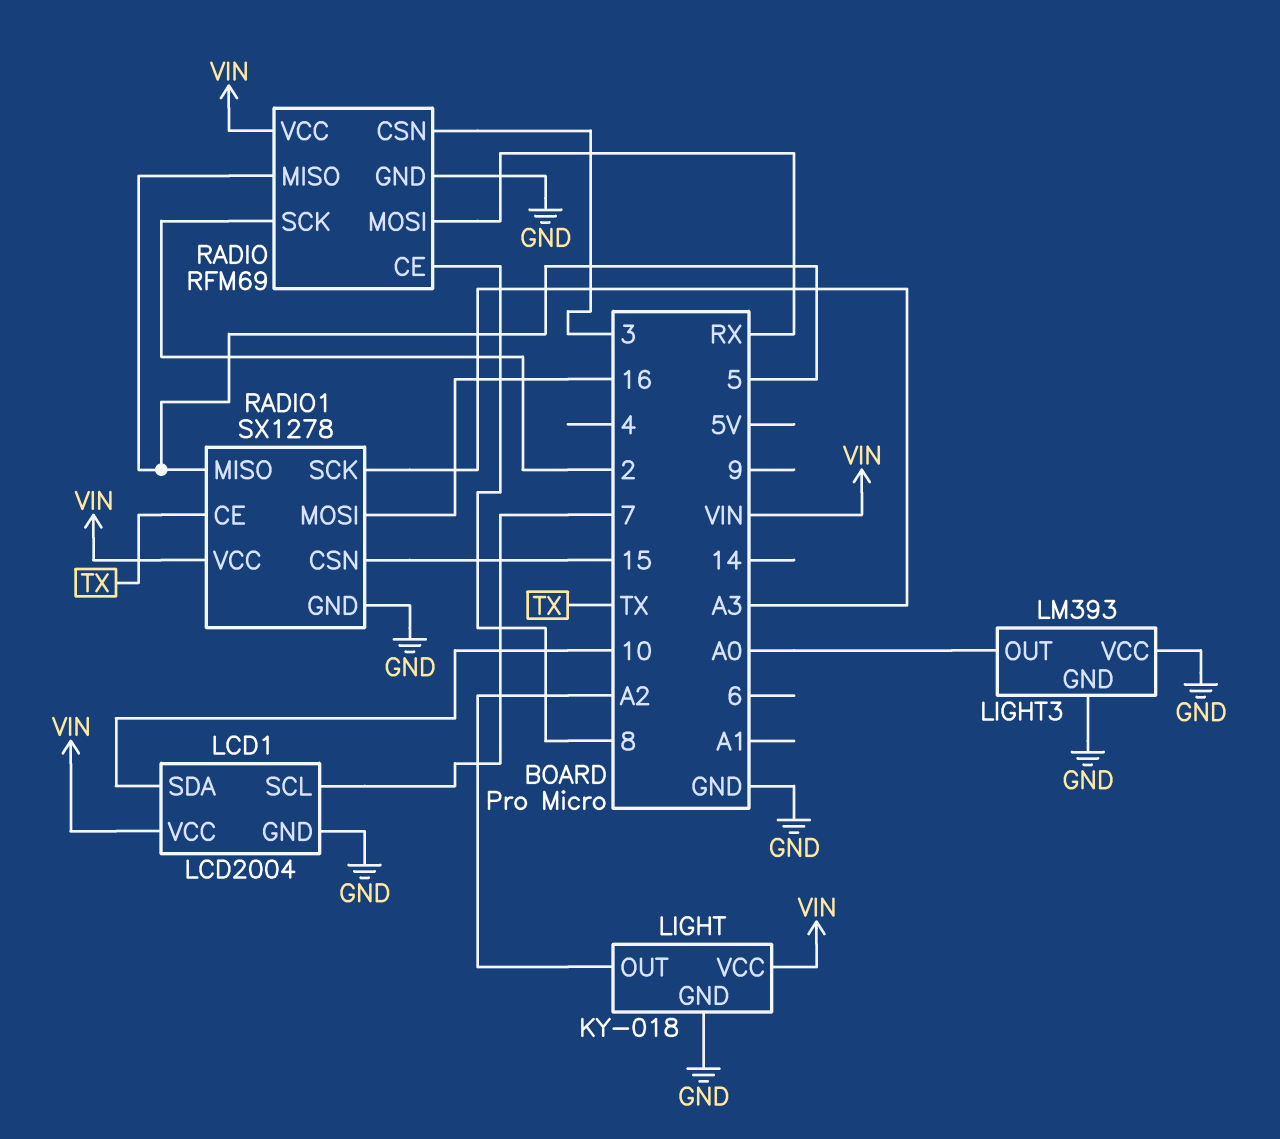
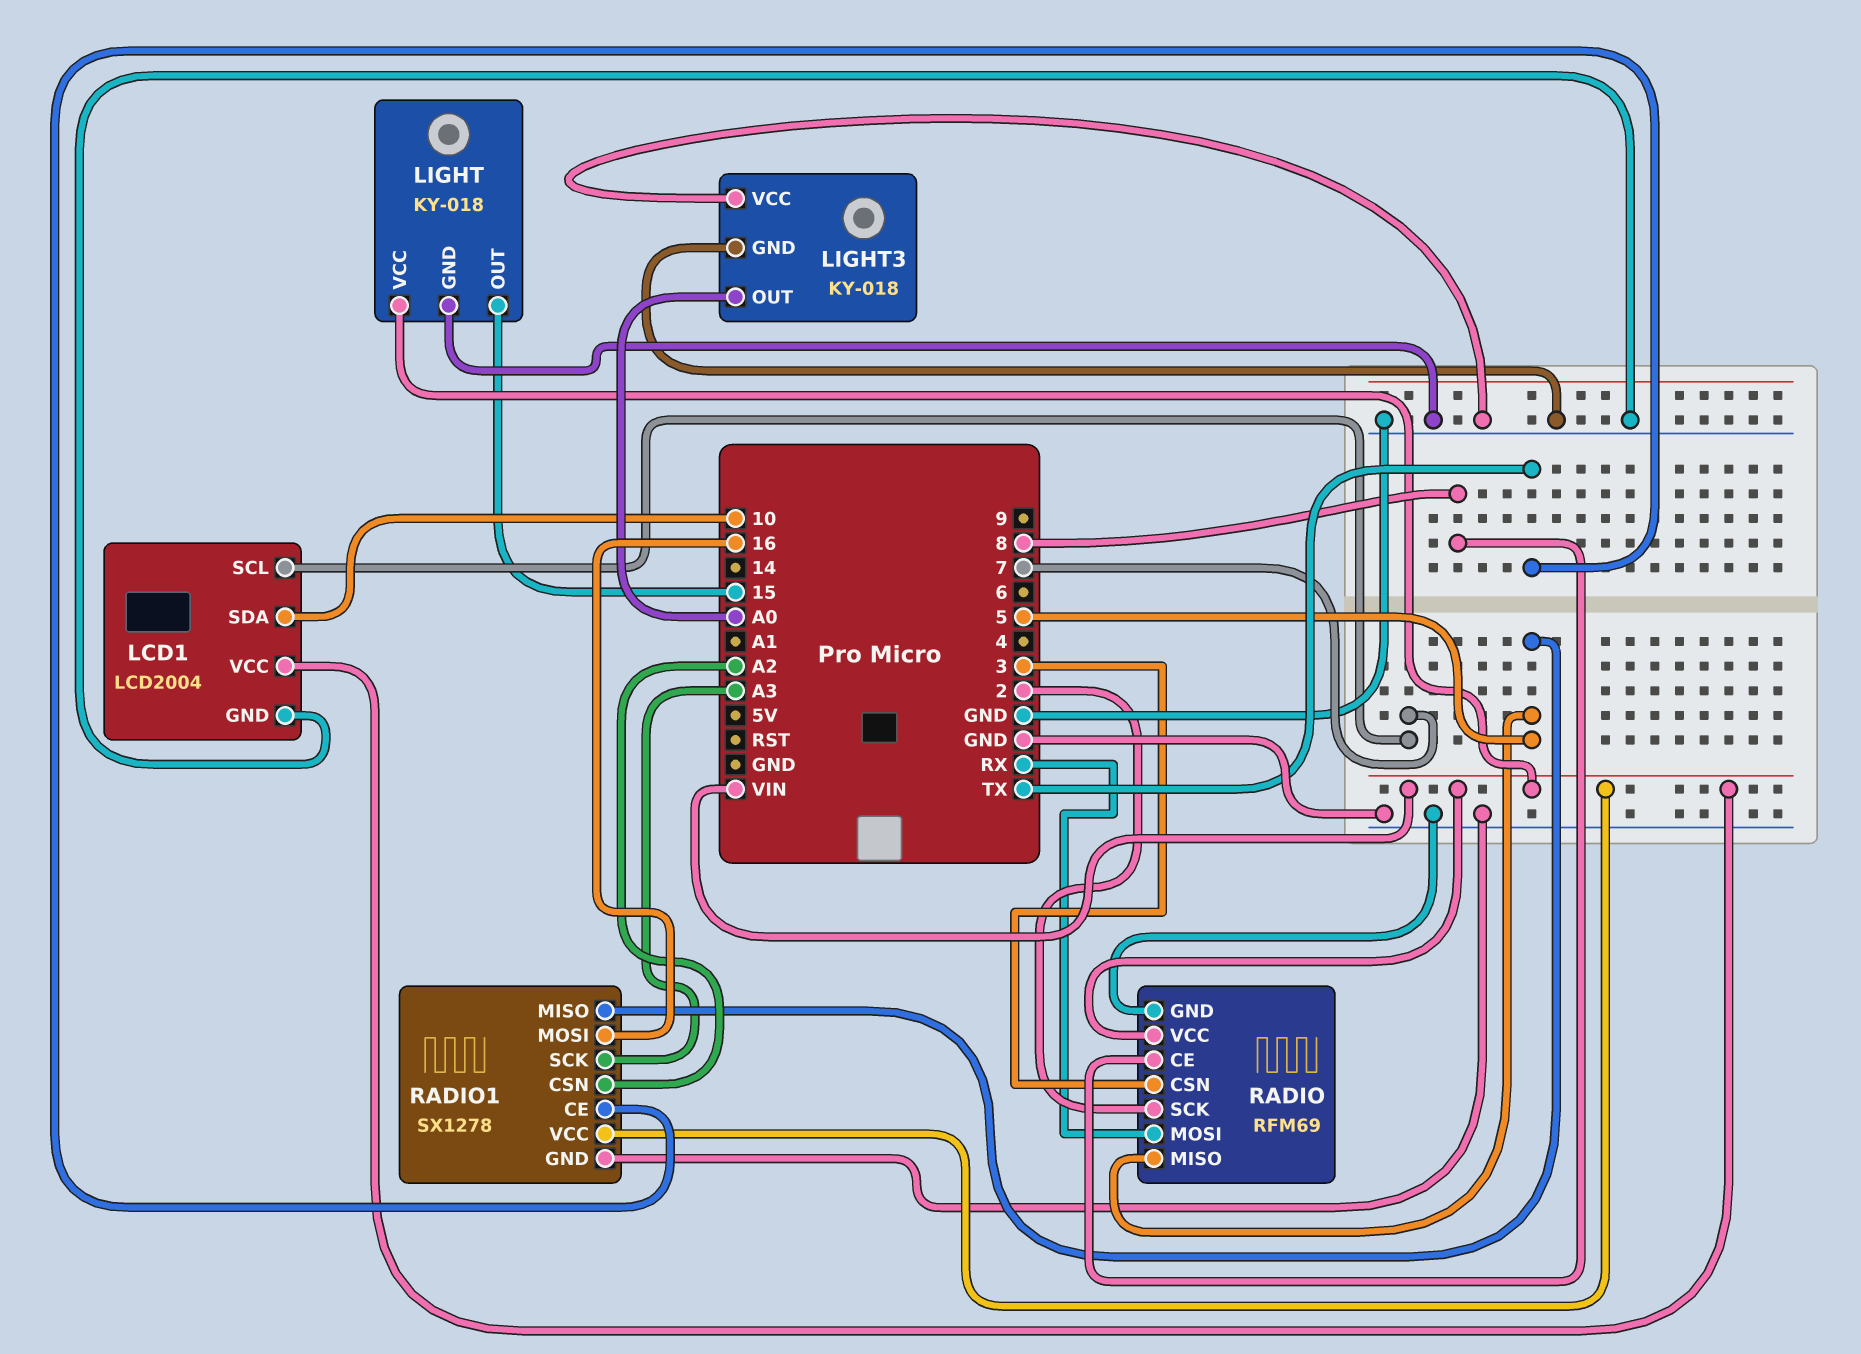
LIGHT pin OUT: A2 -> 15
LIGHT3: LM393 -> KY-018
RADIO1 pin CSN: 15 -> A2

